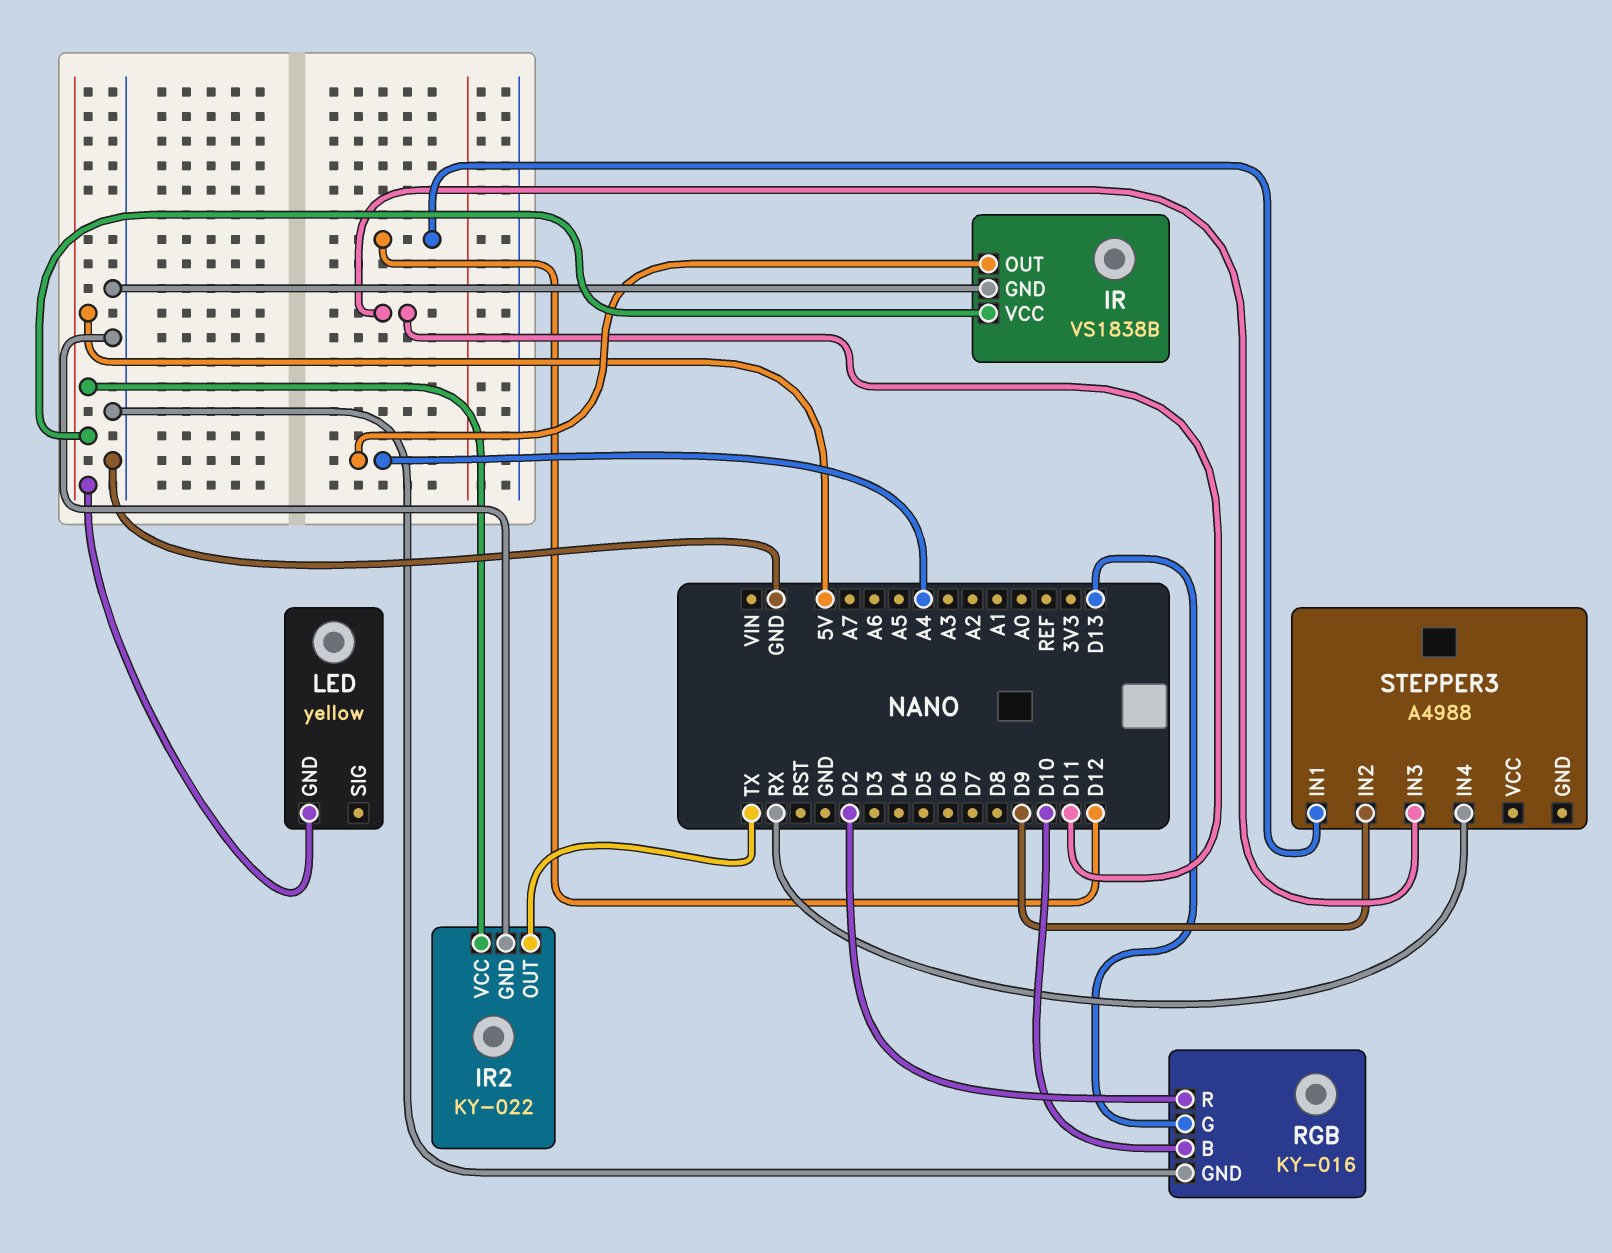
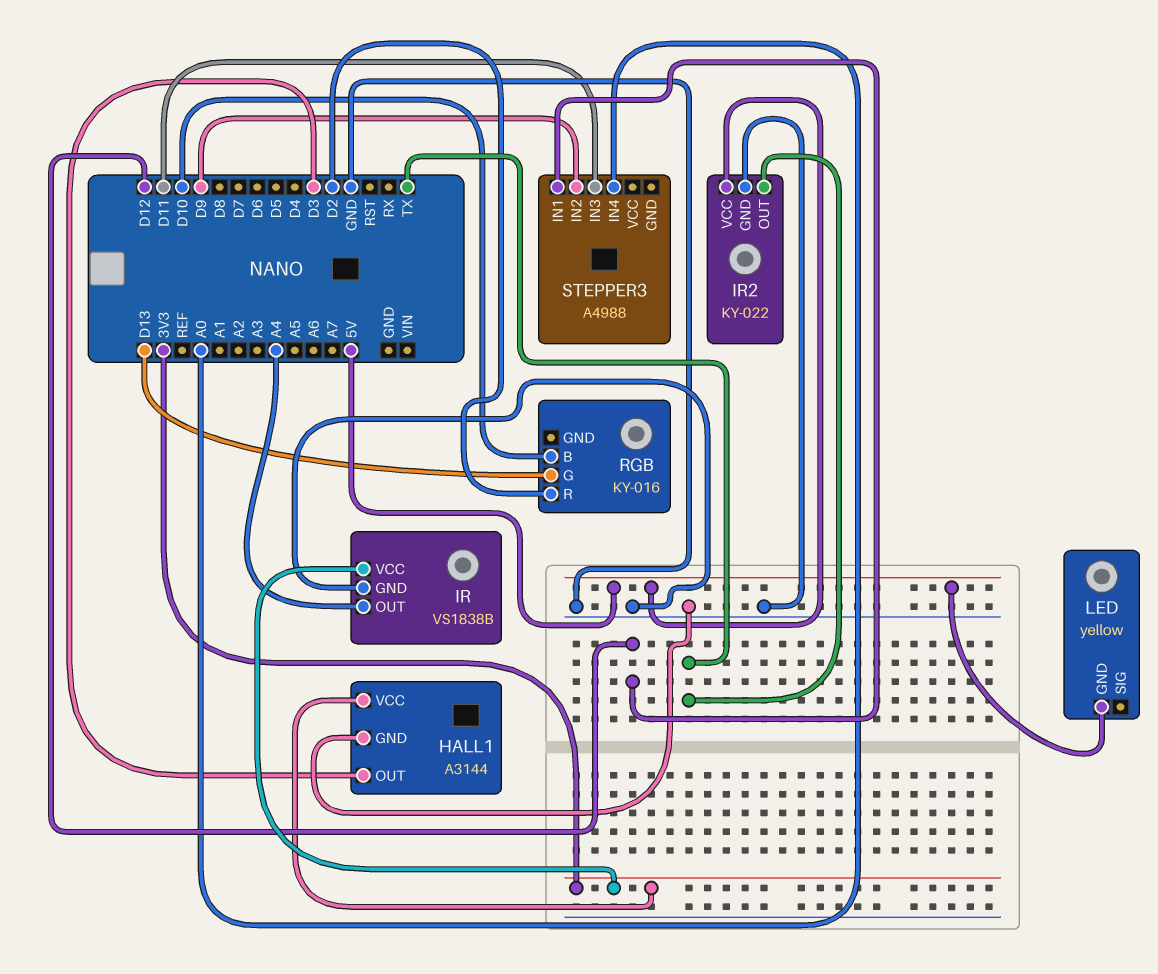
HALL1: none -> A3144
HALL1 pin GND: none -> GND
HALL1 pin OUT: none -> D3
HALL1 pin VCC: none -> 3V3
IR pin VCC: 5V -> 3V3
RGB pin GND: GND -> none
STEPPER3 pin IN4: RX -> A0

